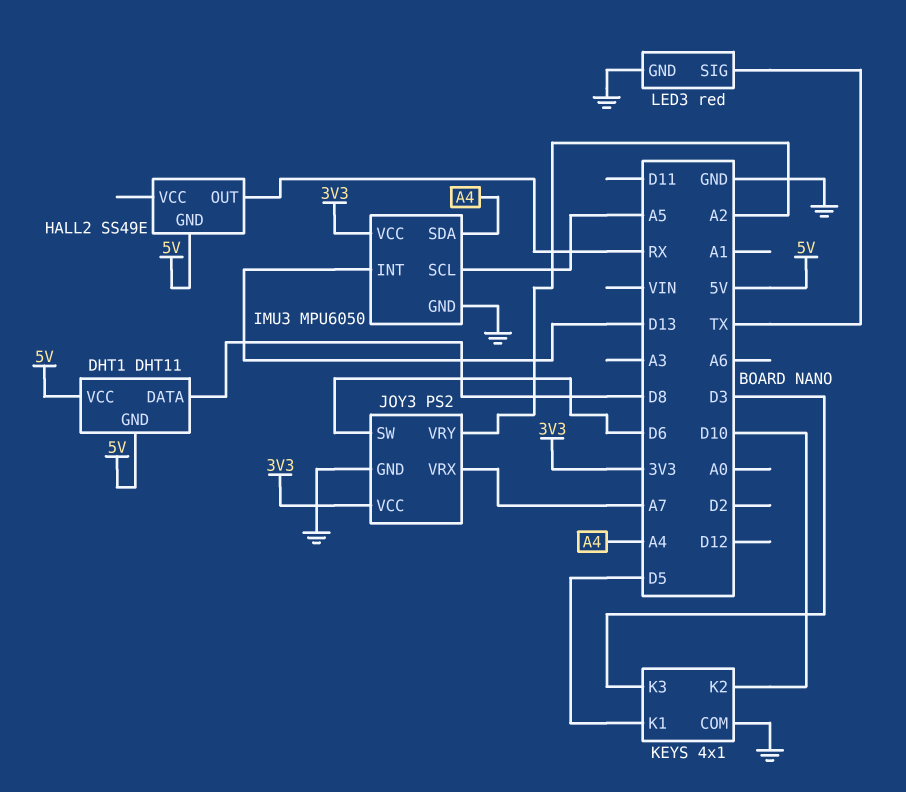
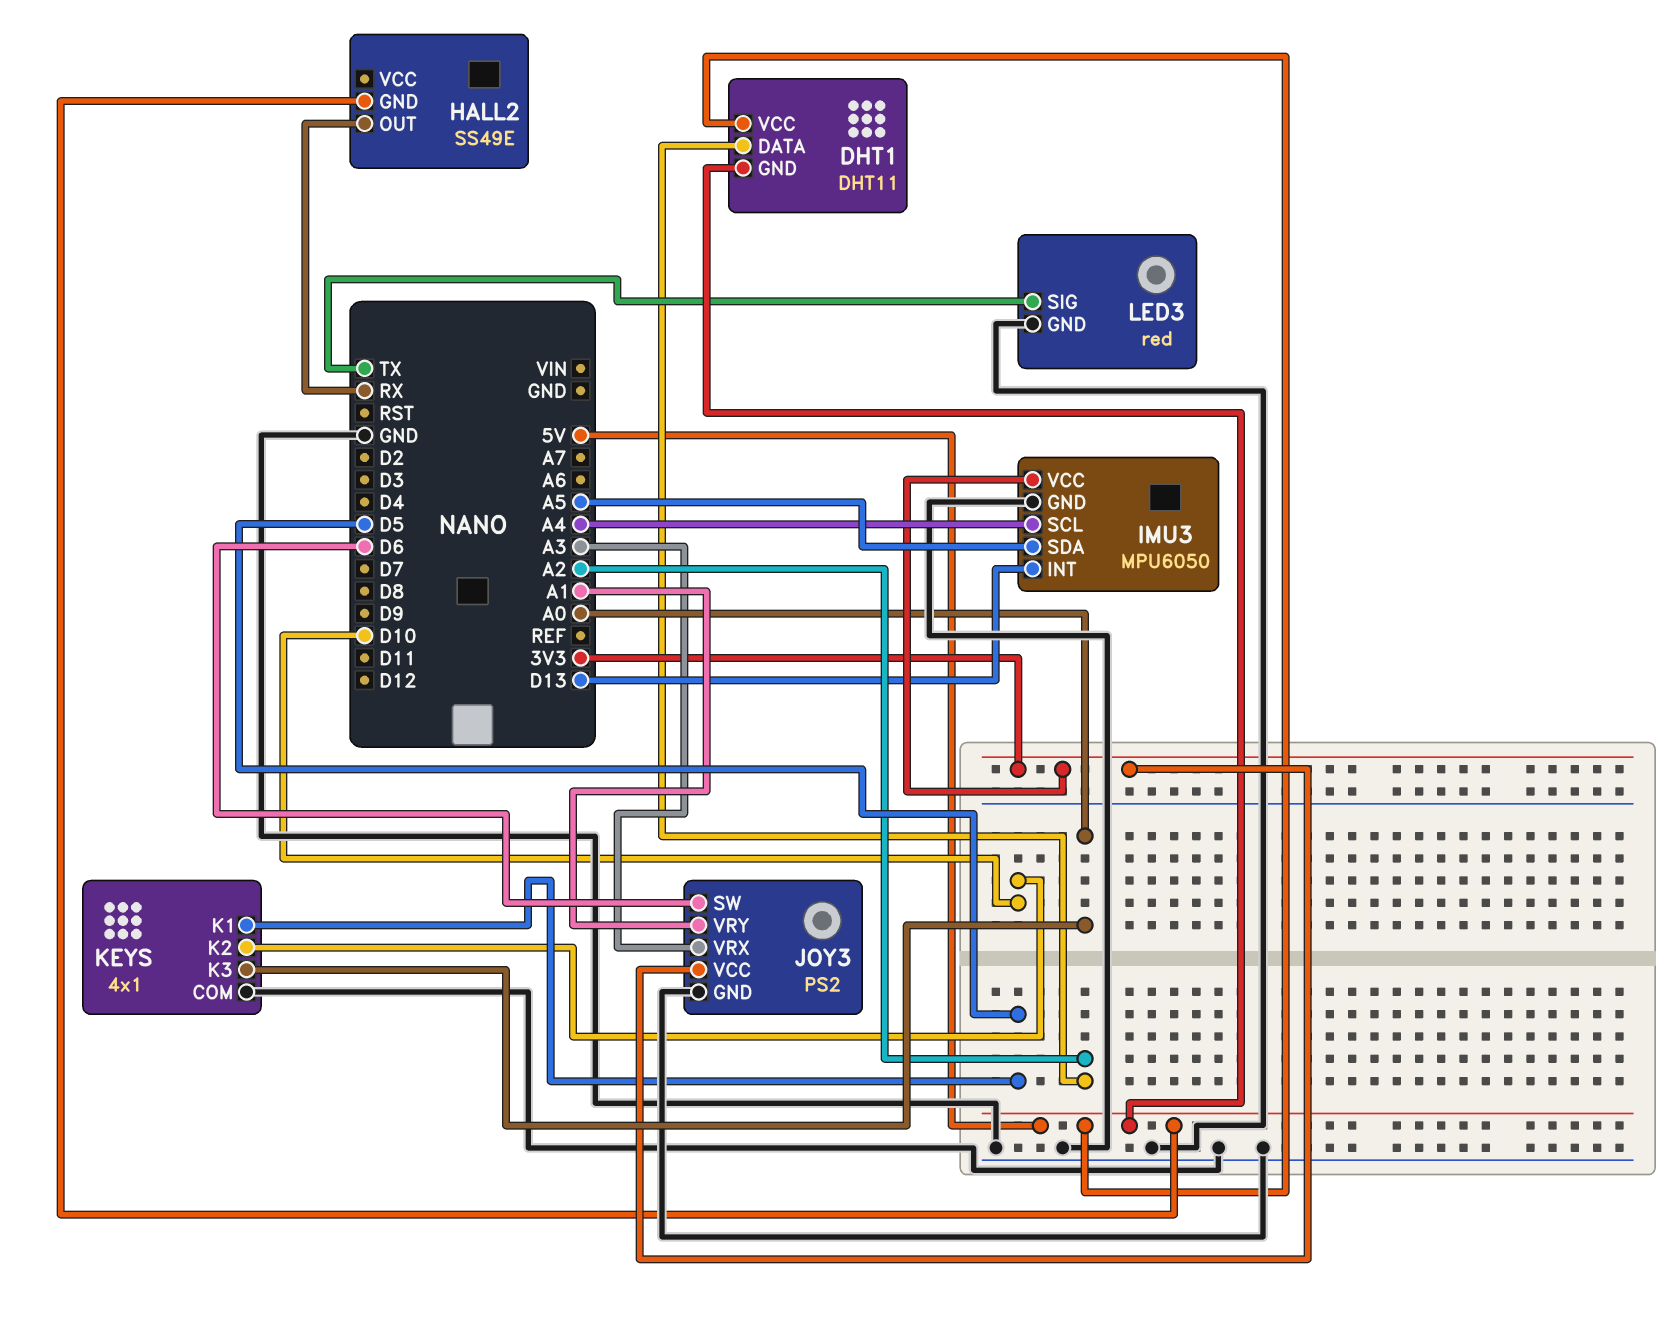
DHT1 pin DATA: D8 -> A2
IMU3 pin SCL: A5 -> A4
IMU3 pin SDA: A4 -> A5
JOY3 pin VRX: A7 -> A3
JOY3 pin VRY: A2 -> A1
KEYS pin K3: D3 -> A0

